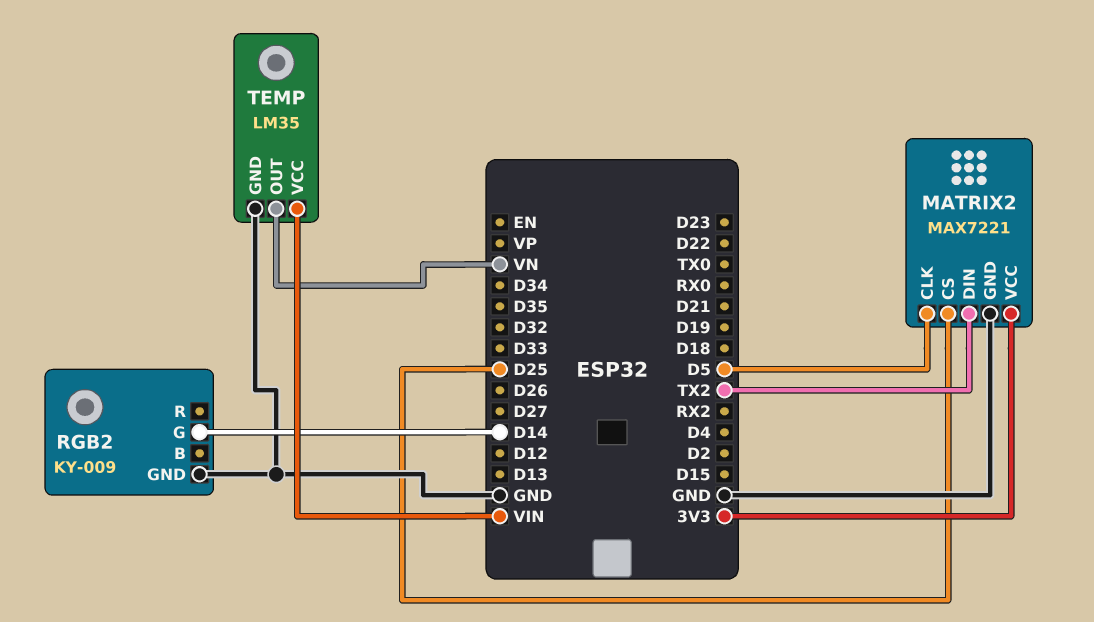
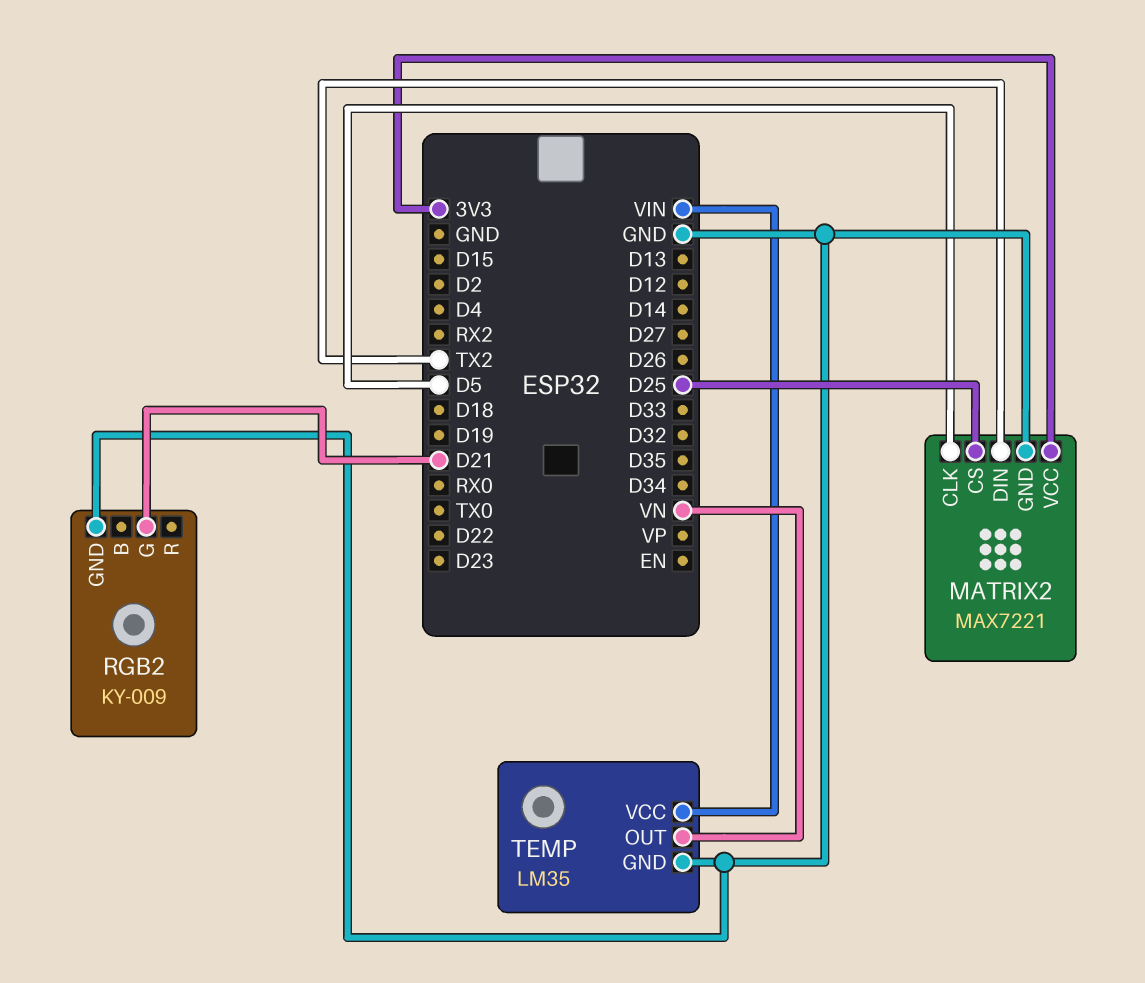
RGB2 pin G: D14 -> D21

